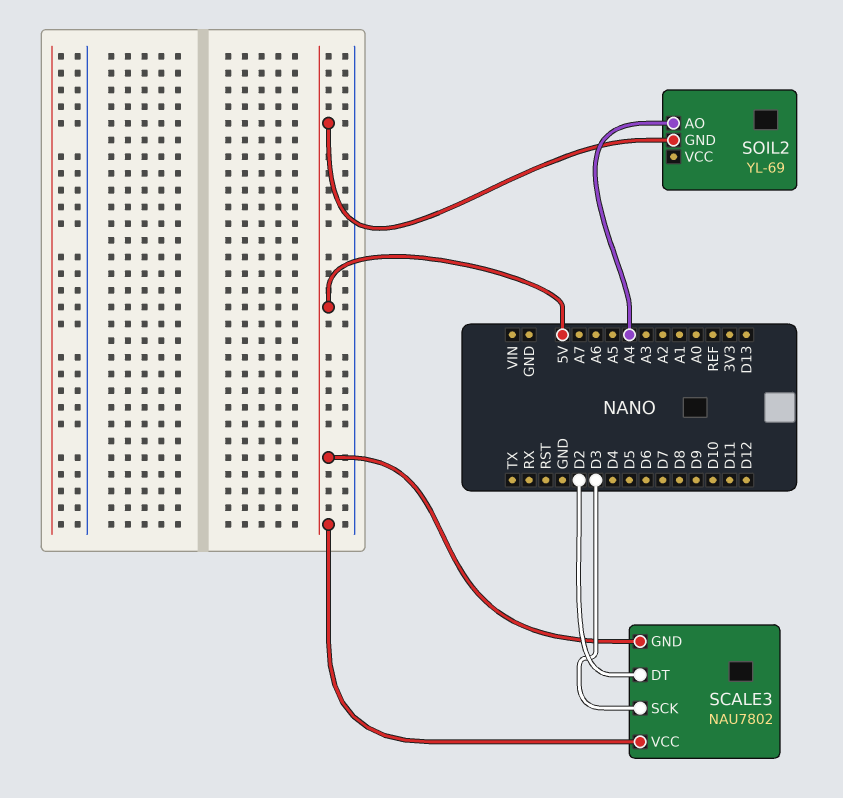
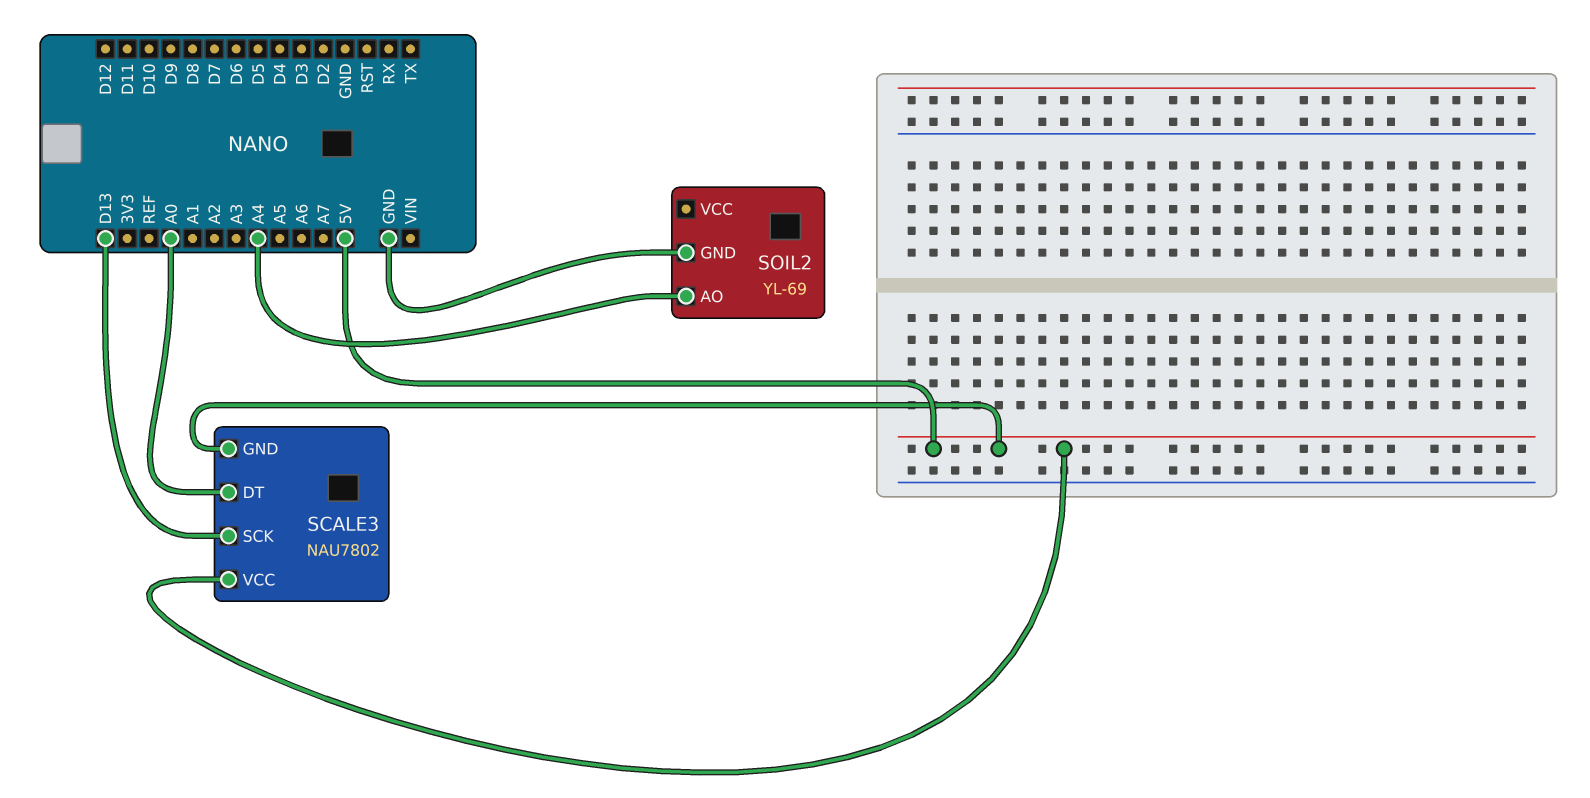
SCALE3 pin DT: D2 -> A0
SCALE3 pin SCK: D3 -> D13
SOIL2 pin GND: 5V -> GND

